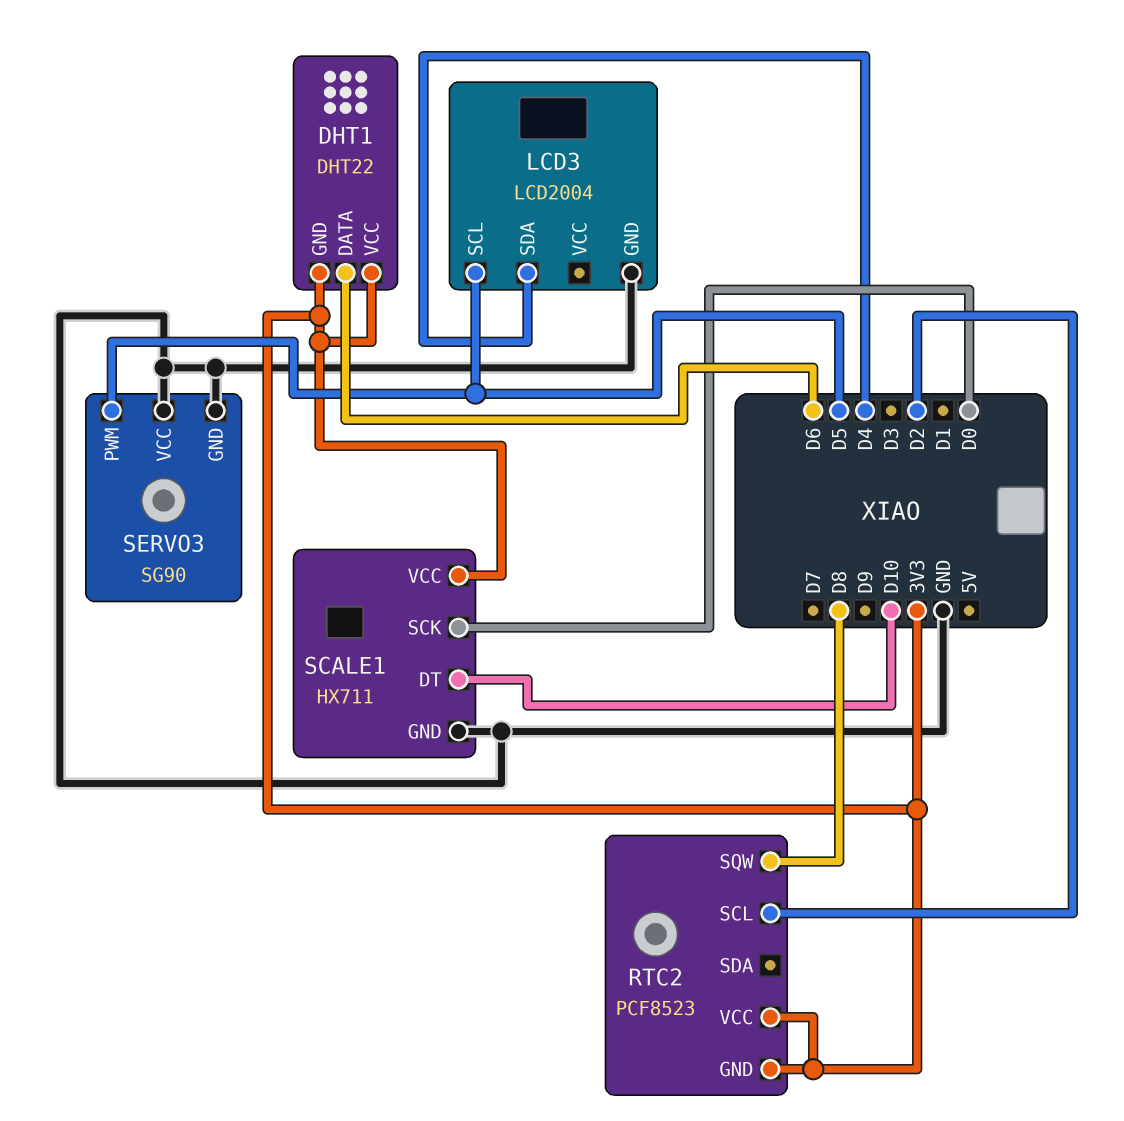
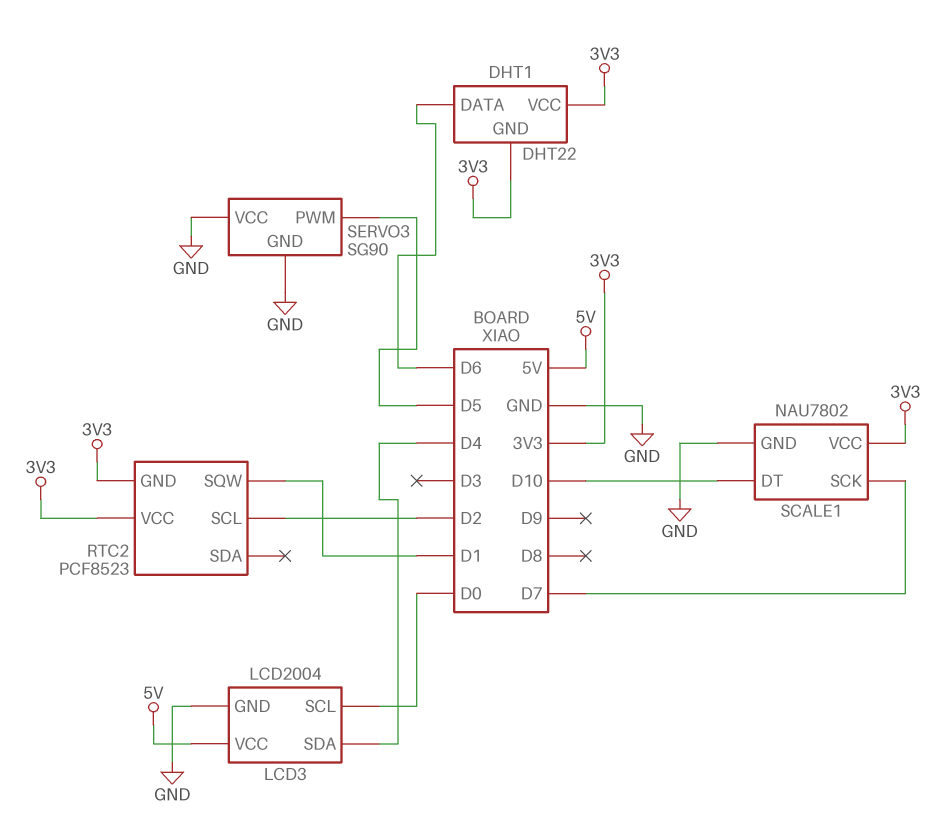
LCD3 pin SCL: D5 -> D0
LCD3 pin VCC: none -> 5V
RTC2 pin SQW: D8 -> D1
SCALE1: HX711 -> NAU7802
SCALE1 pin SCK: D0 -> D7

